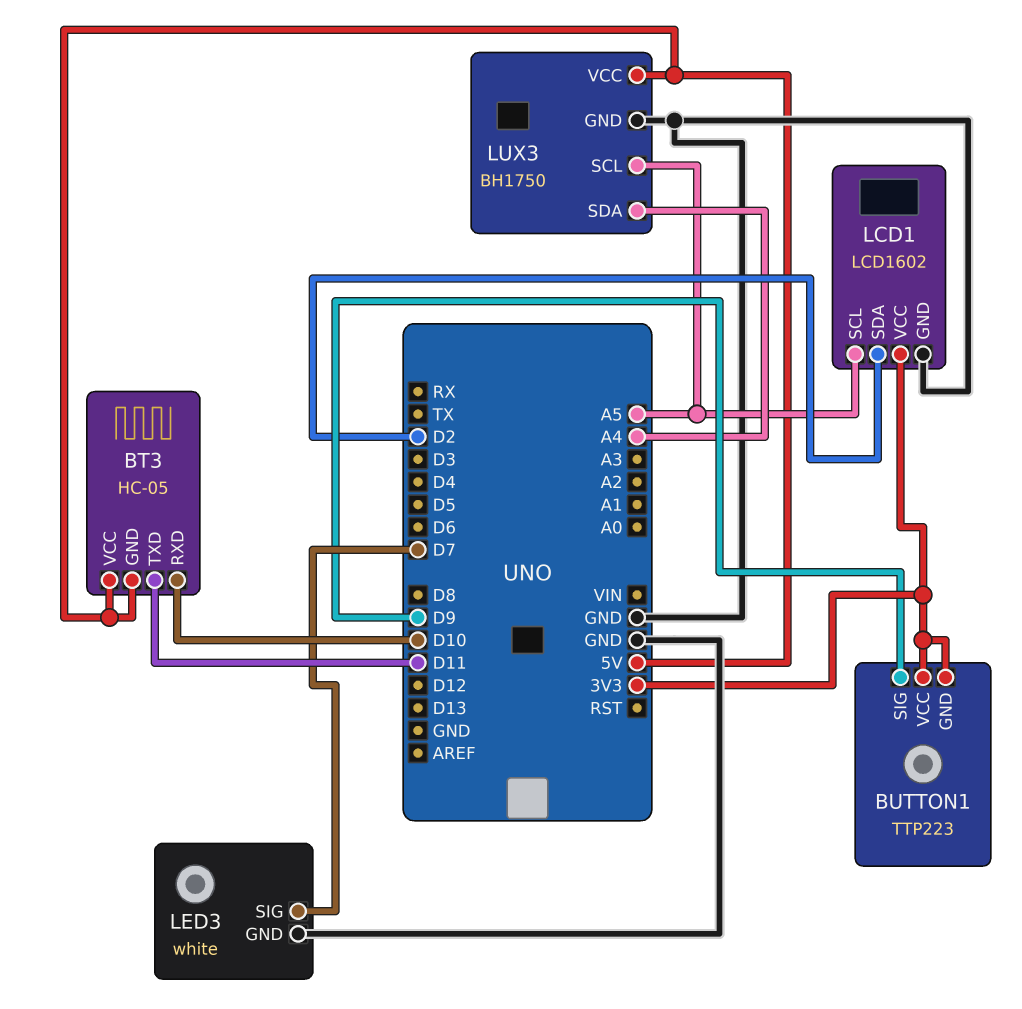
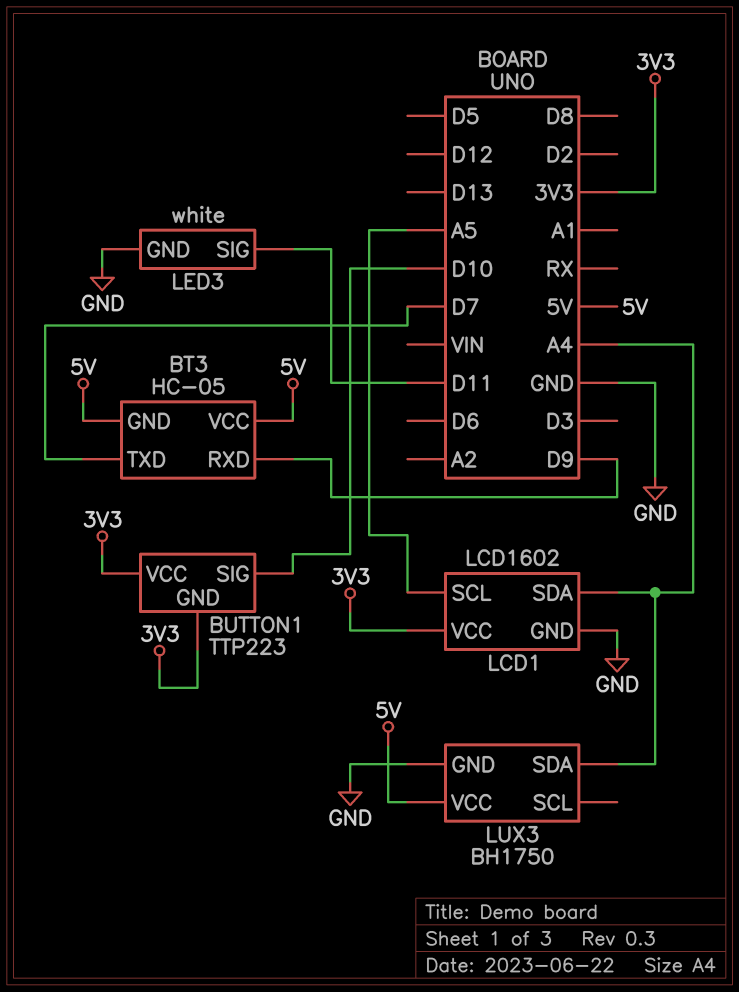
BT3 pin RXD: D10 -> D9
BT3 pin TXD: D11 -> D7
BUTTON1 pin SIG: D9 -> D10
LCD1 pin SDA: D2 -> A4
LED3 pin SIG: D7 -> D11
LUX3 pin SCL: A5 -> none

